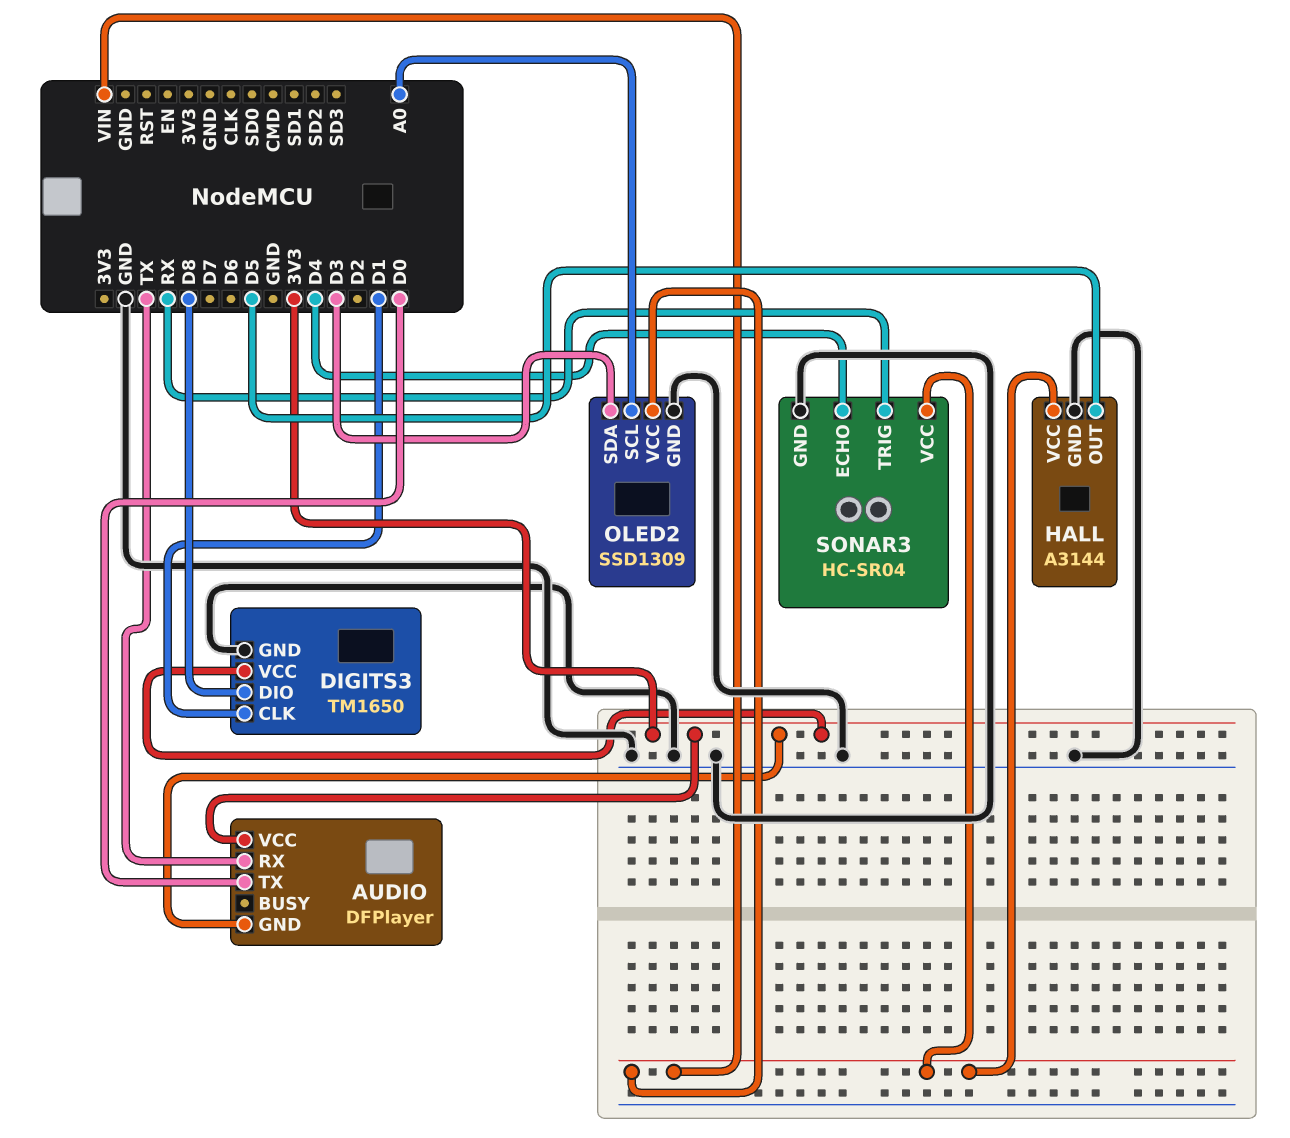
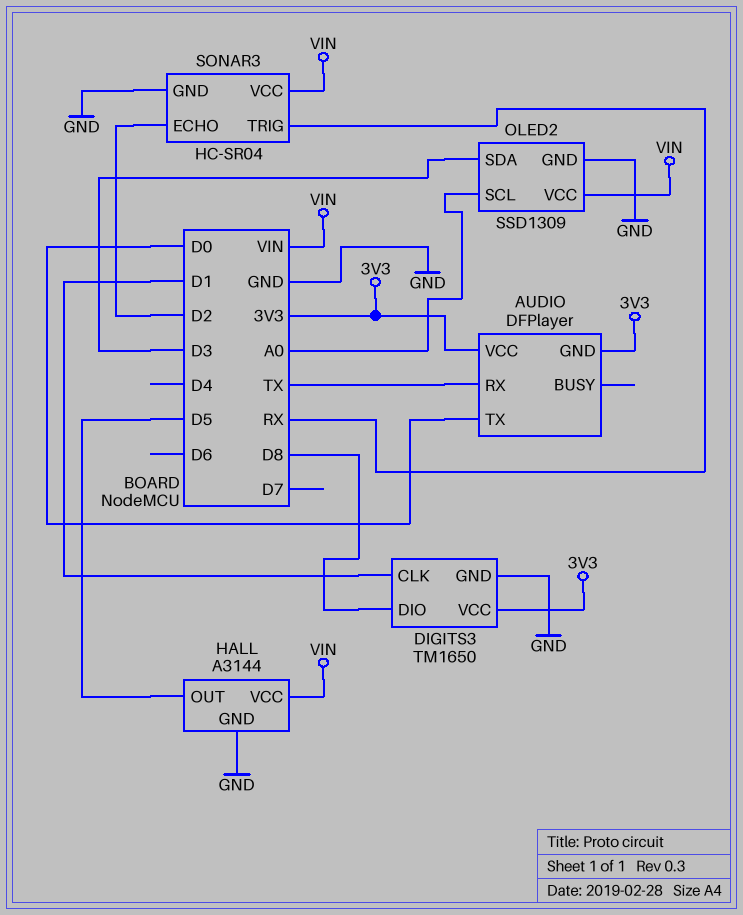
SONAR3 pin ECHO: D4 -> D2

